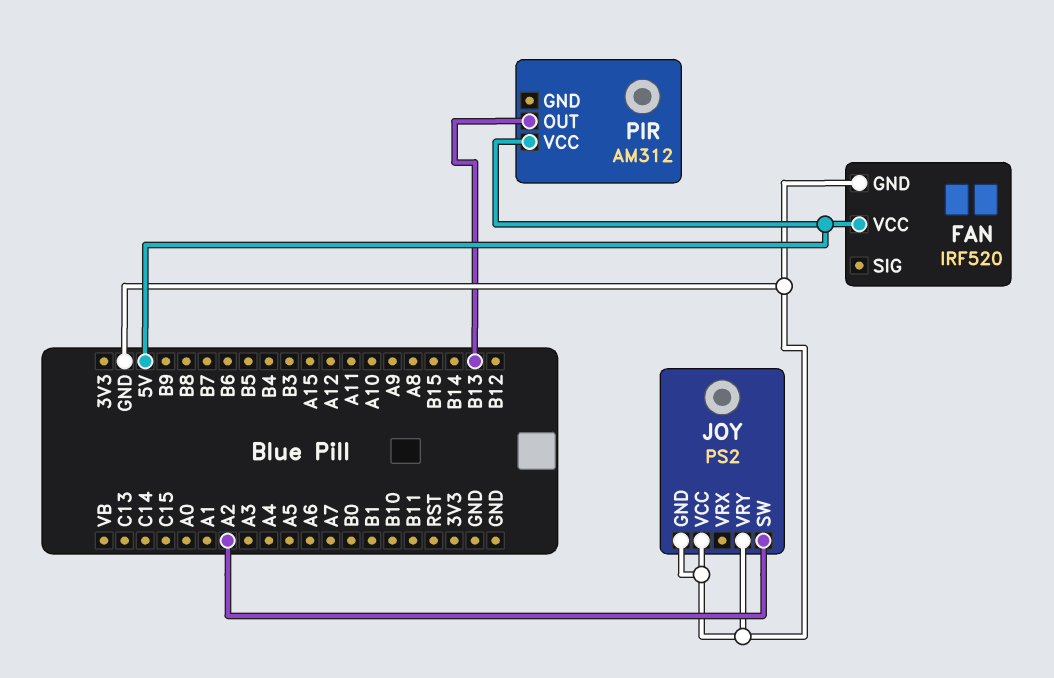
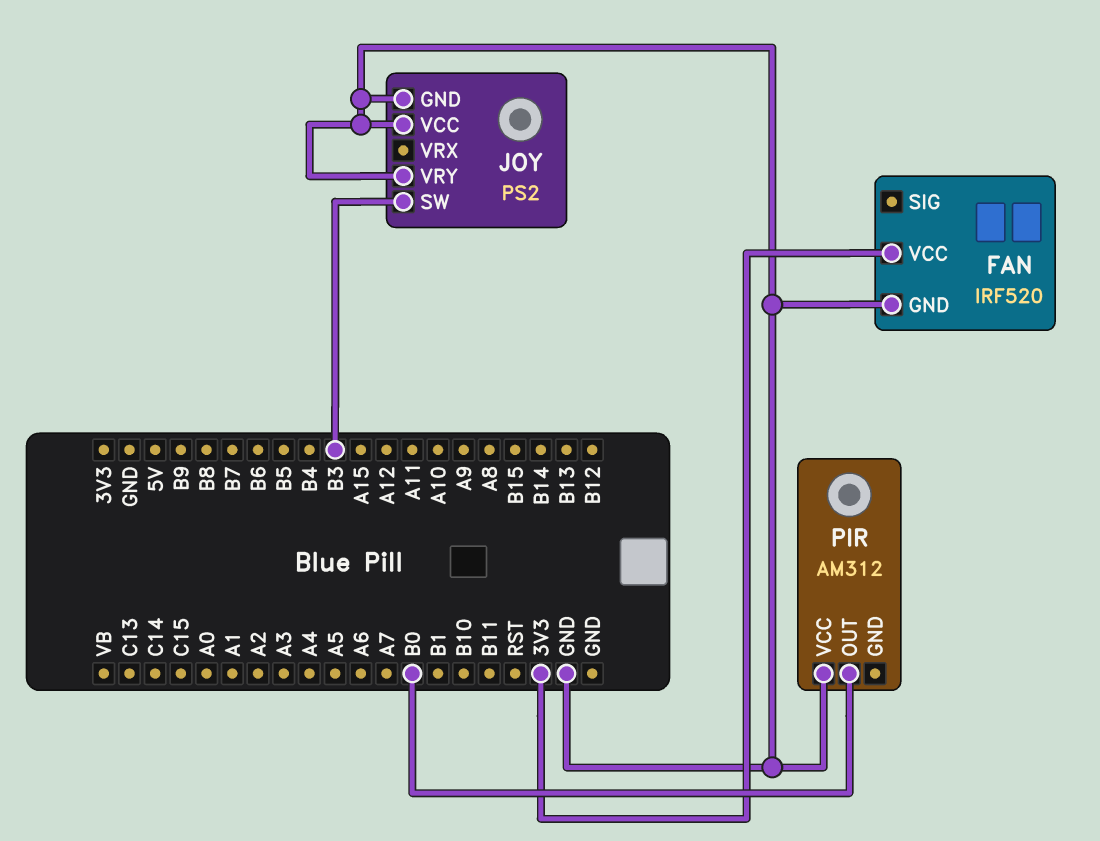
FAN pin VCC: 5V -> 3V3
JOY pin SW: A2 -> B3
PIR pin OUT: B13 -> B0
PIR pin VCC: 5V -> GND

